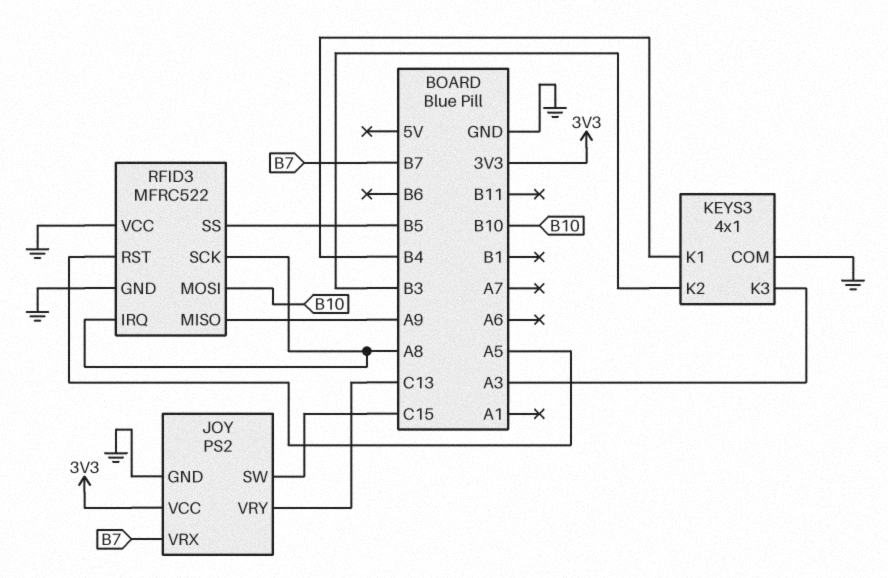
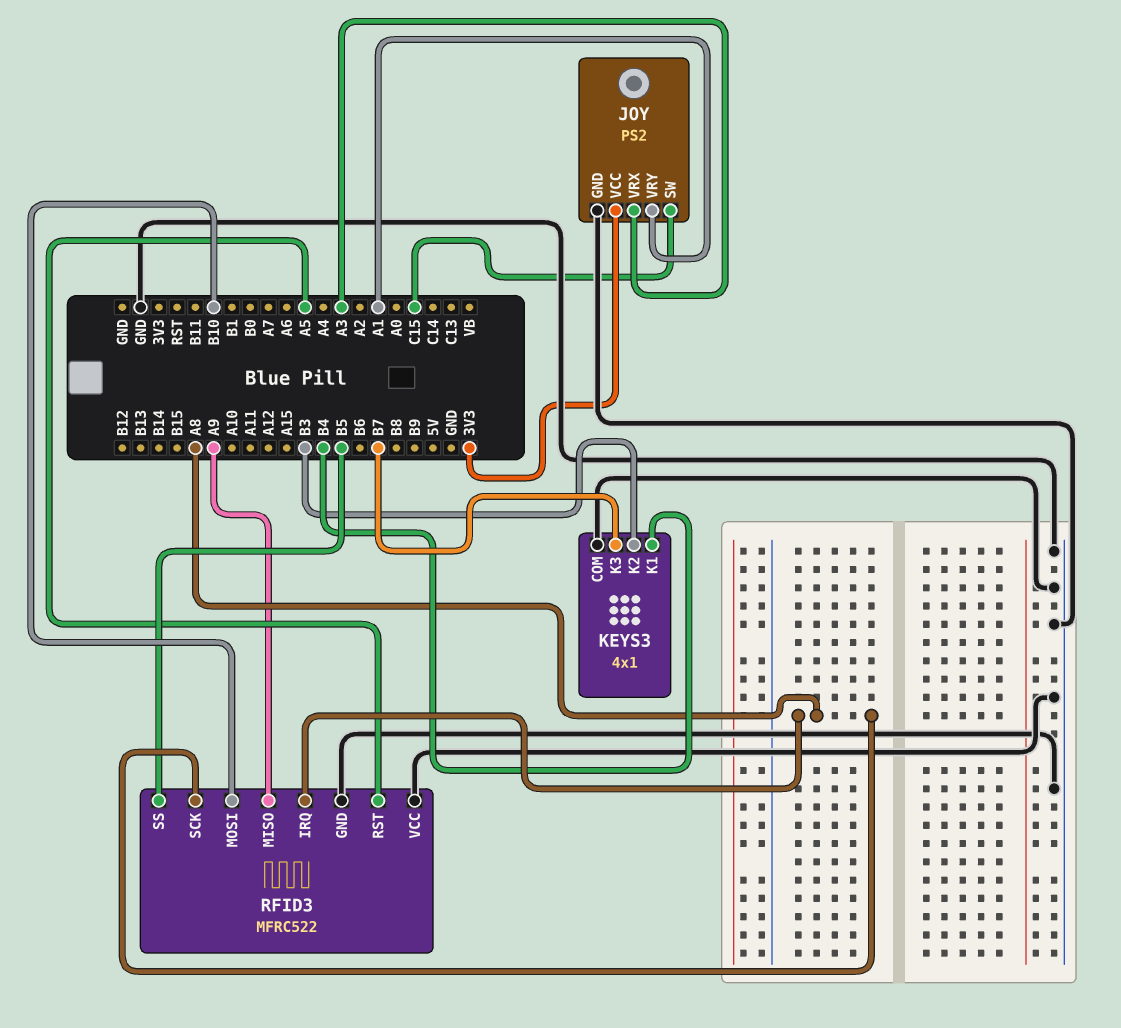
JOY pin VRX: B7 -> A3
JOY pin VRY: C13 -> A1
KEYS3 pin K3: A3 -> B7

